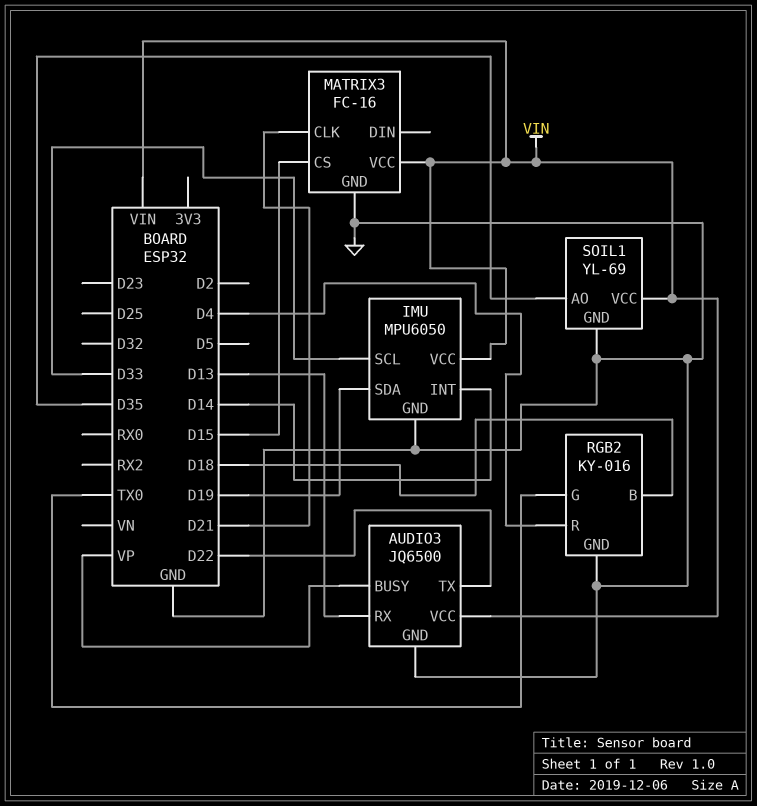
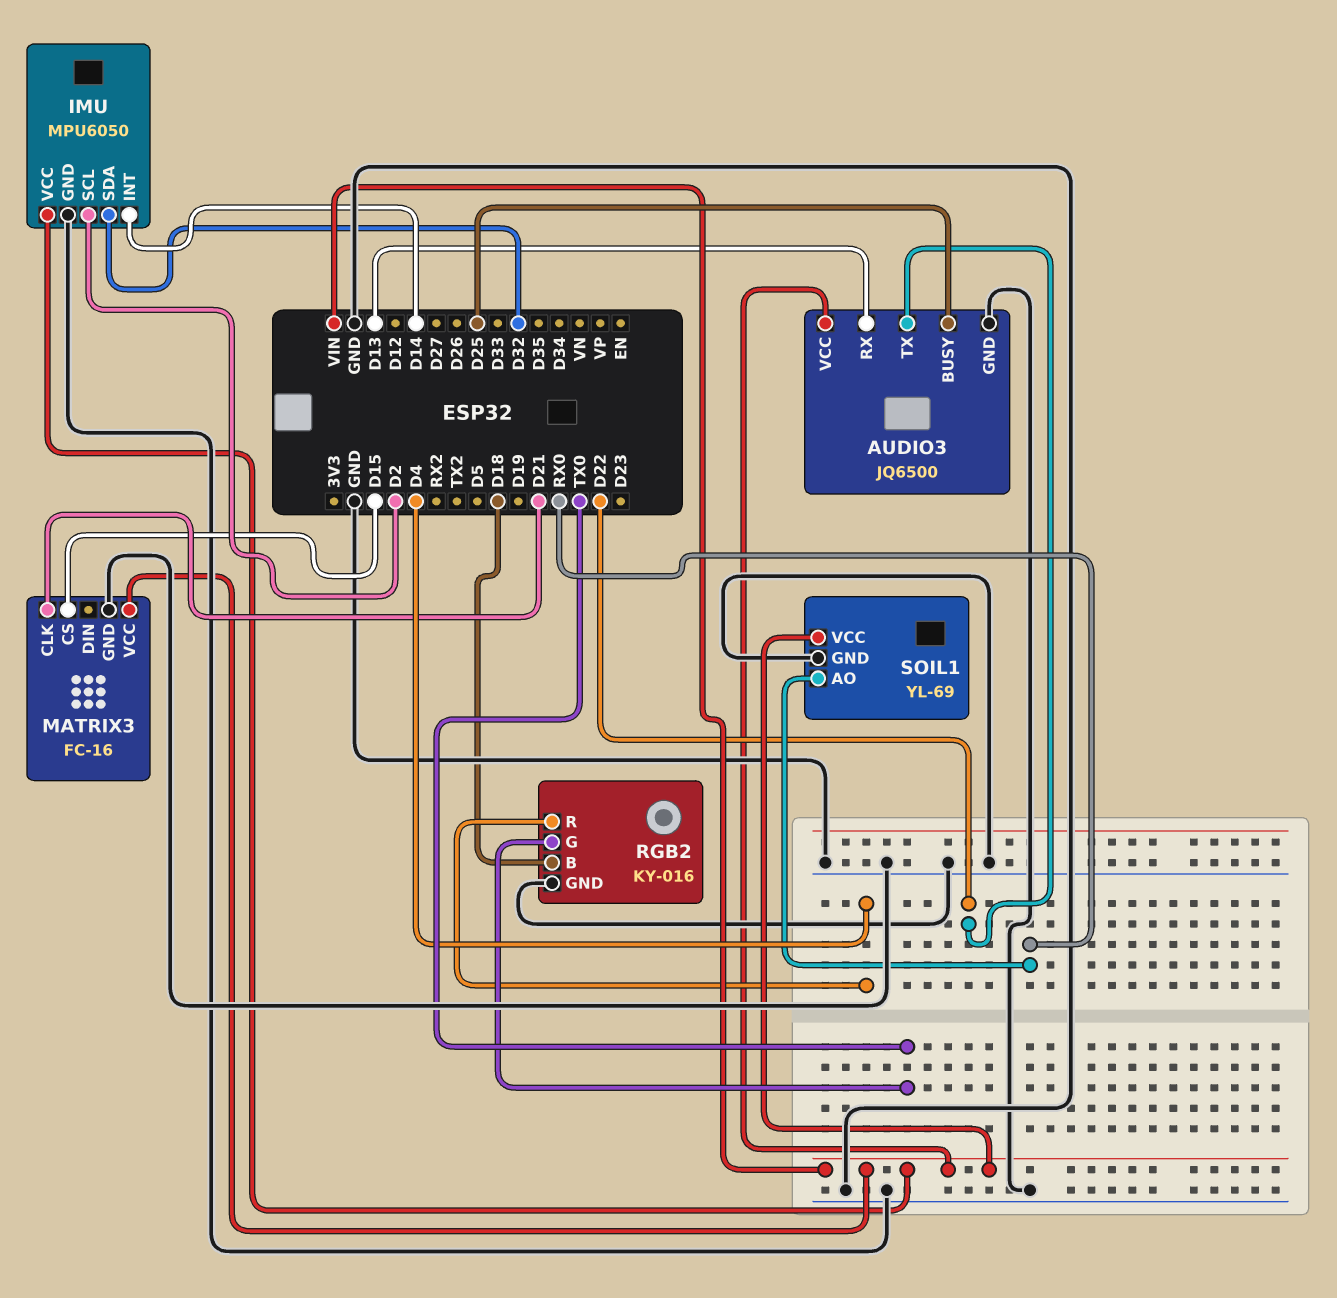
AUDIO3 pin BUSY: VP -> D25
IMU pin SCL: D33 -> D2
IMU pin SDA: D19 -> D32
SOIL1 pin AO: D35 -> RX0

